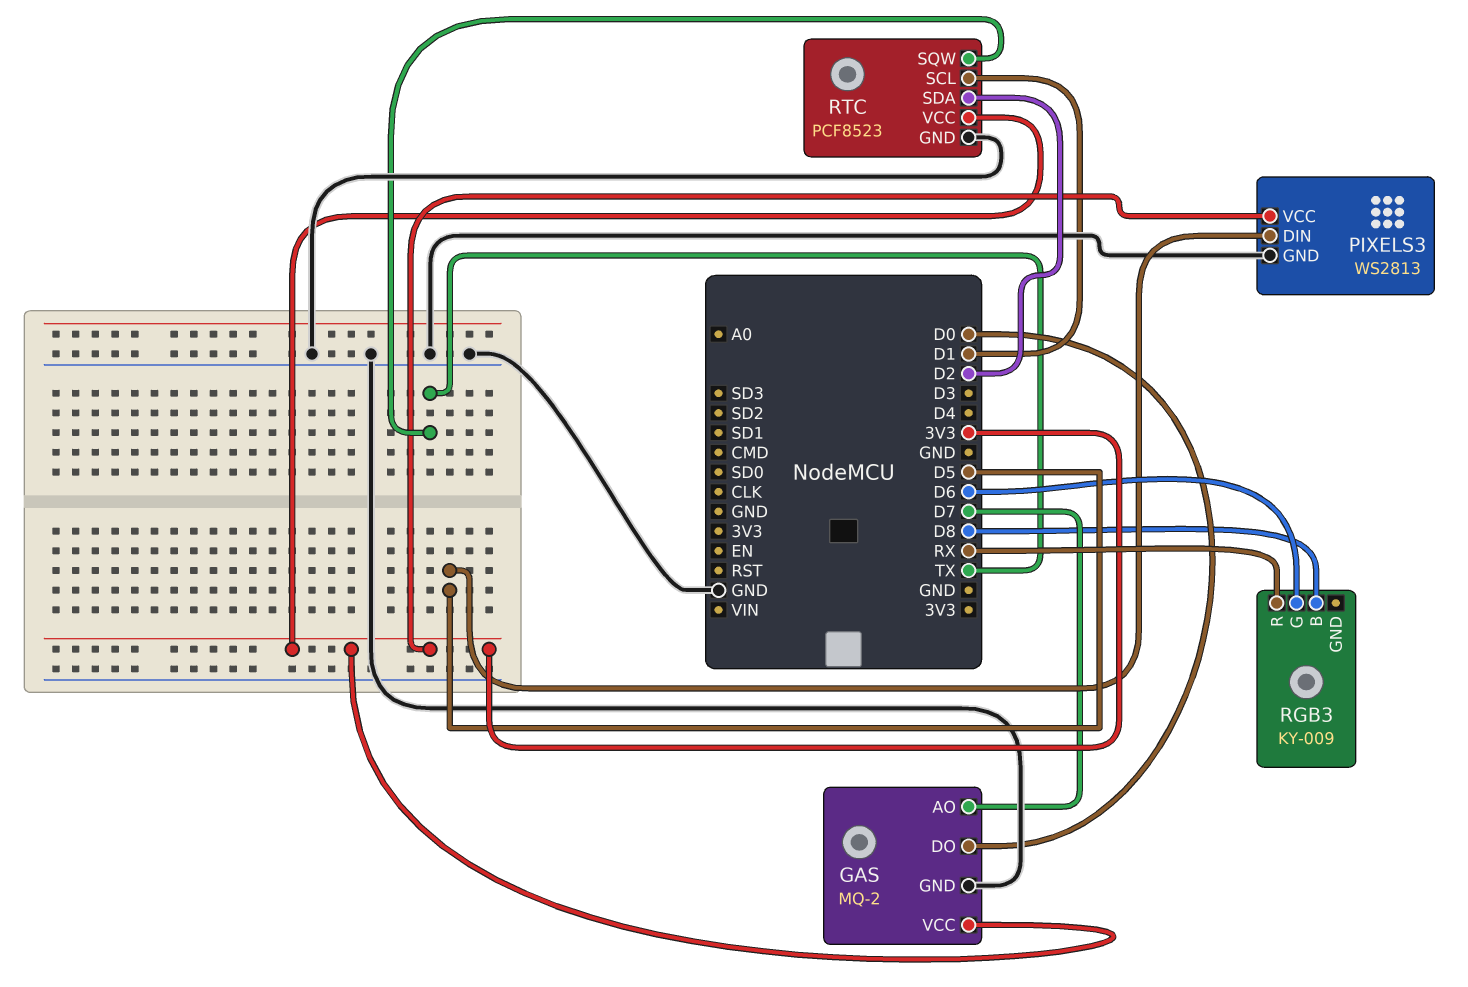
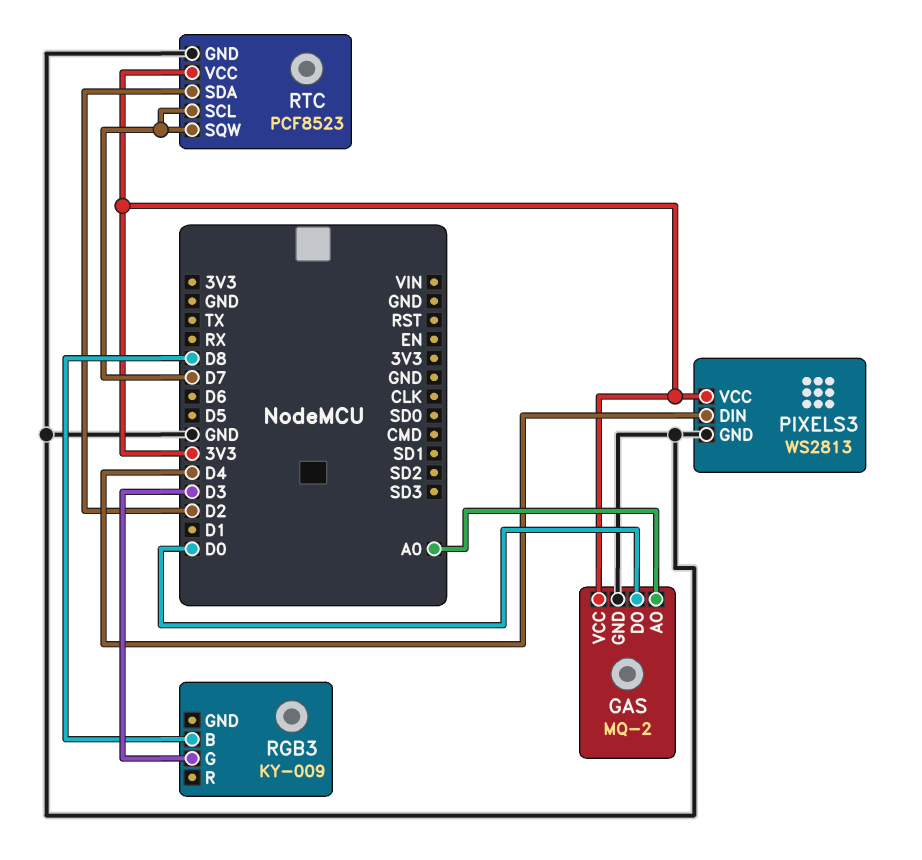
GAS pin AO: D7 -> A0
PIXELS3 pin DIN: D5 -> D4
RGB3 pin G: D6 -> D3
RGB3 pin R: RX -> none
RTC pin SCL: D1 -> D7
RTC pin SQW: TX -> D7

